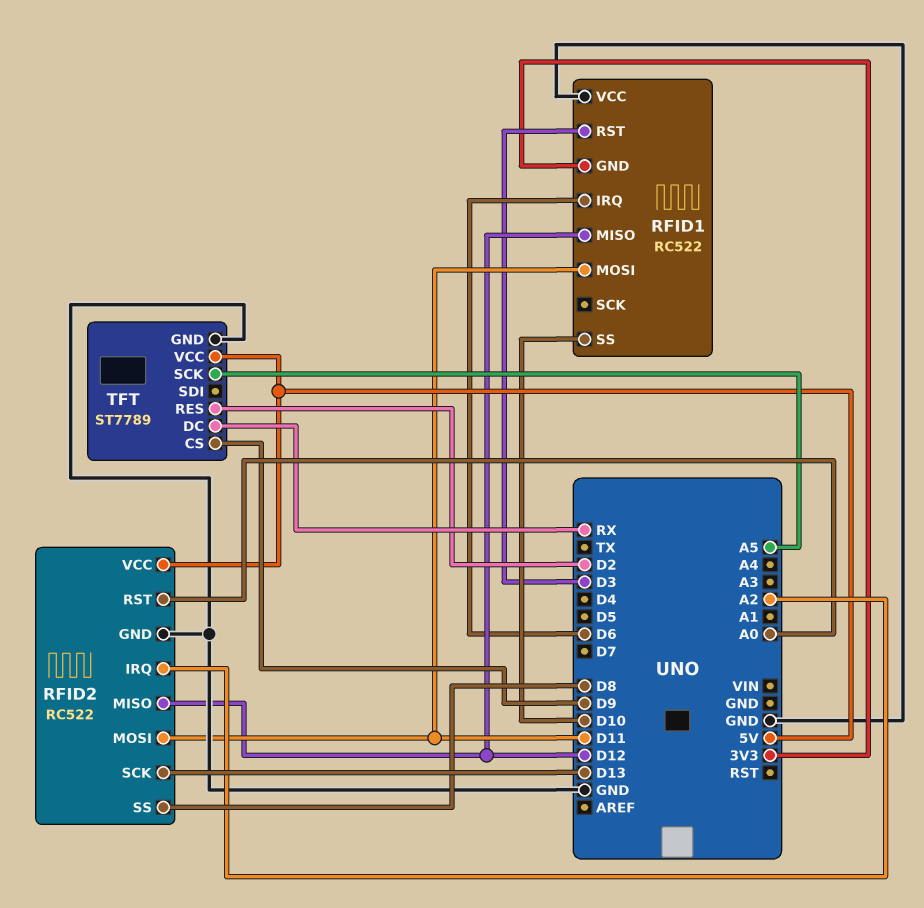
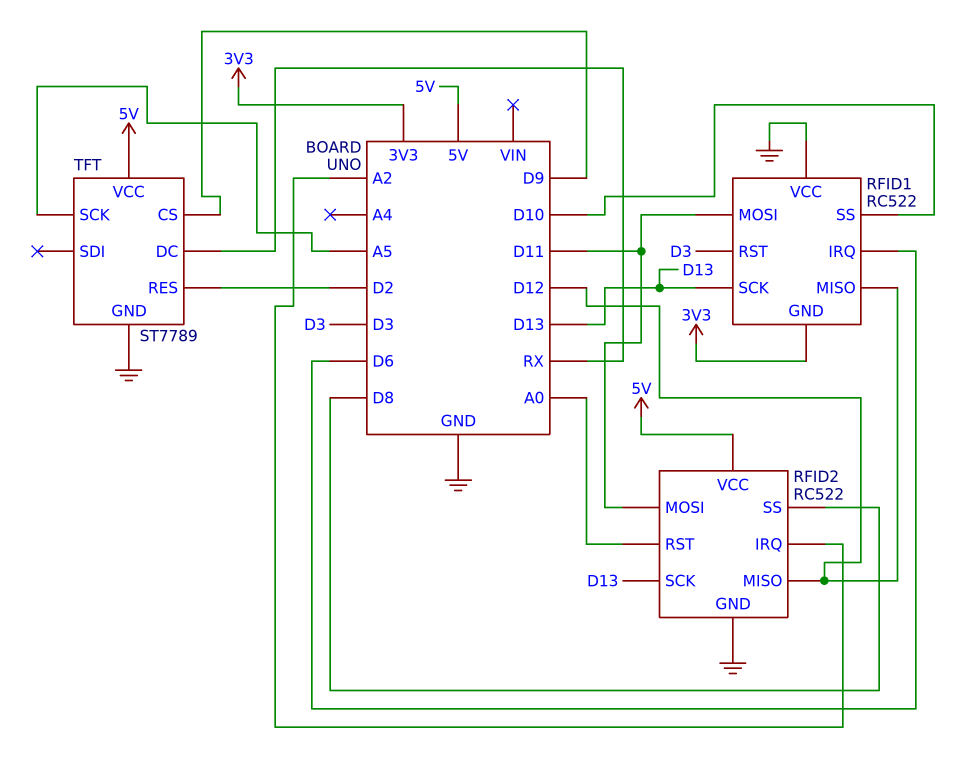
RFID1 pin SCK: none -> D13

